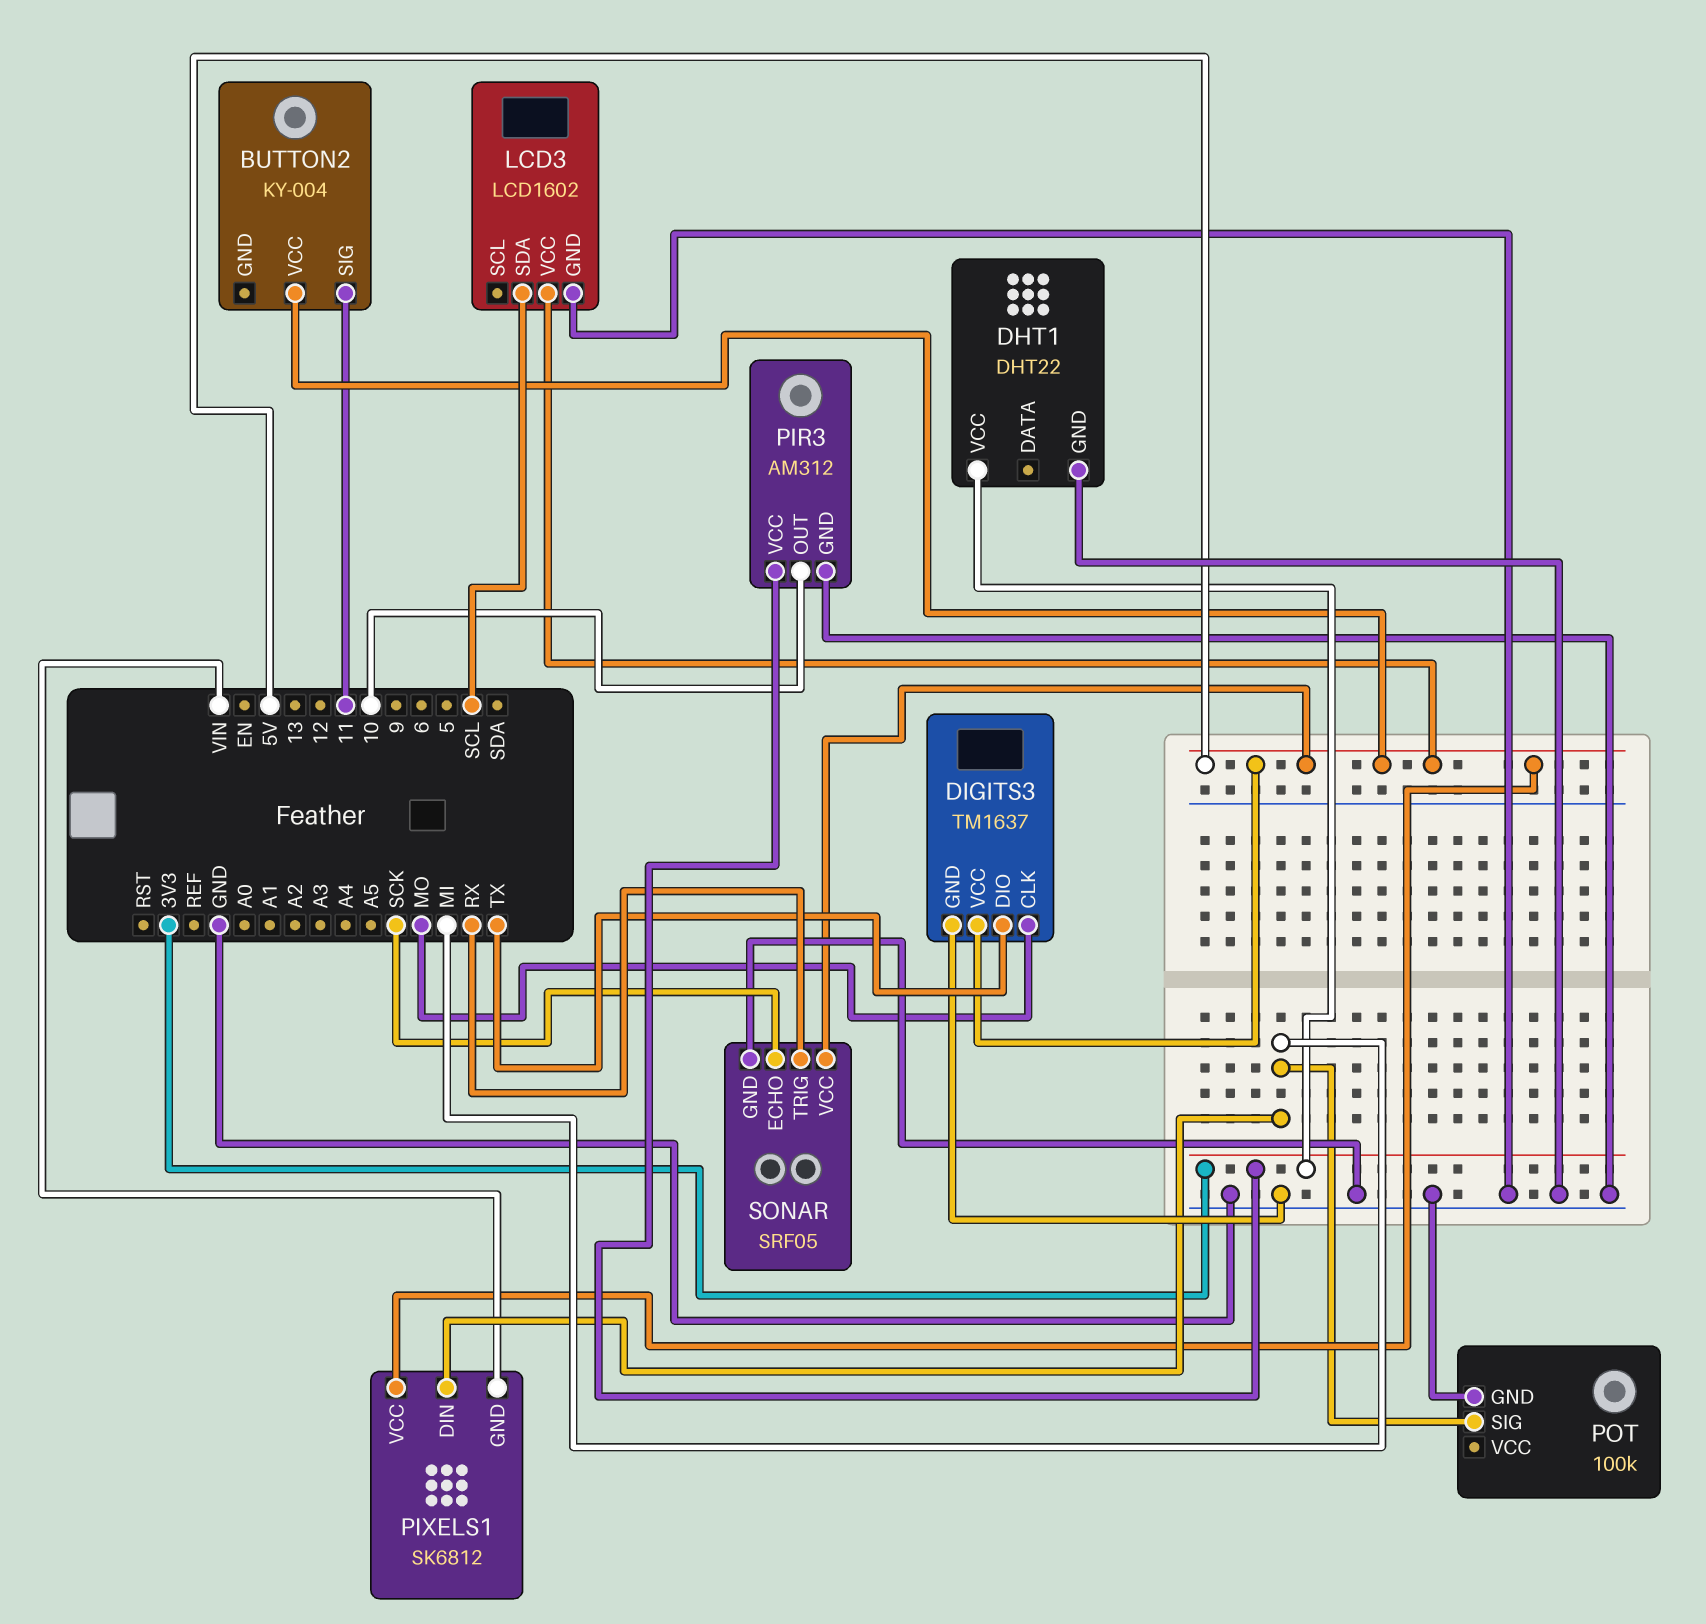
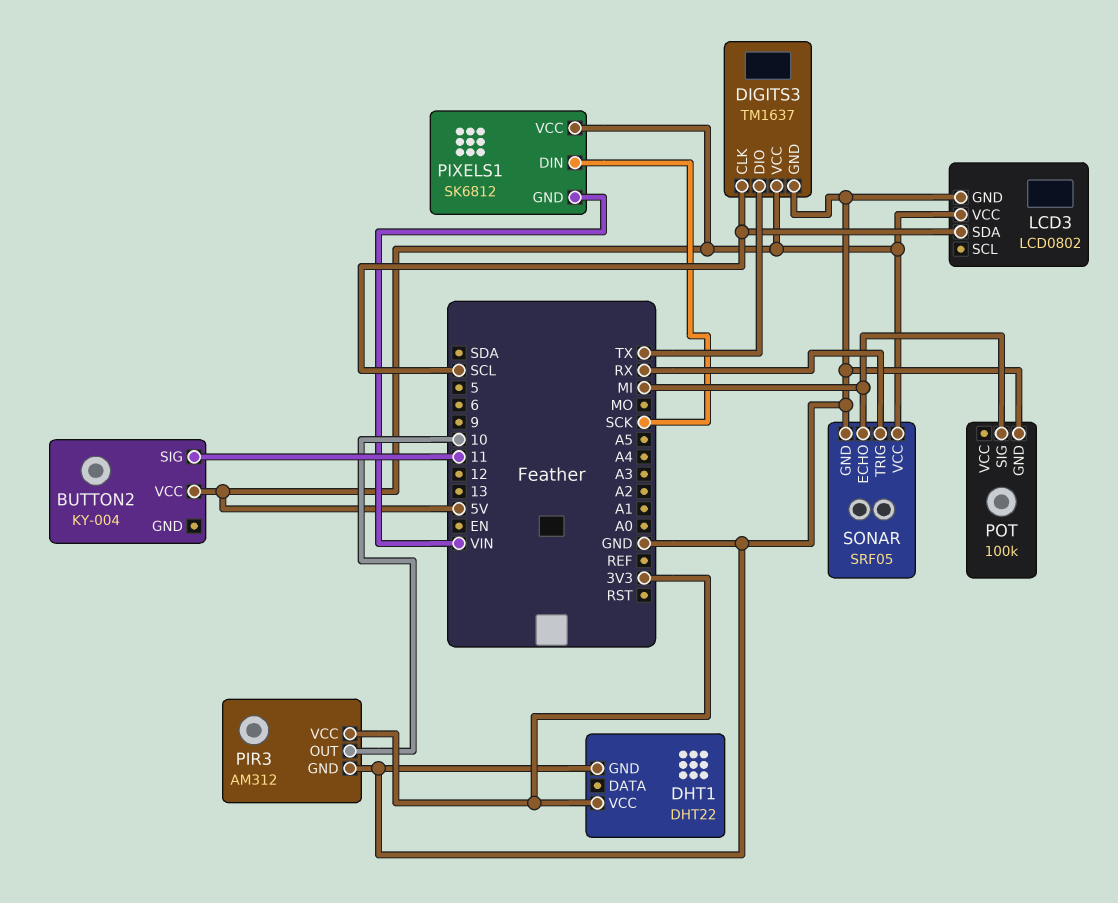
DIGITS3 pin CLK: MO -> SCL
LCD3: LCD1602 -> LCD0802
PIXELS1 pin DIN: MI -> SCK
SONAR pin ECHO: SCK -> MI

